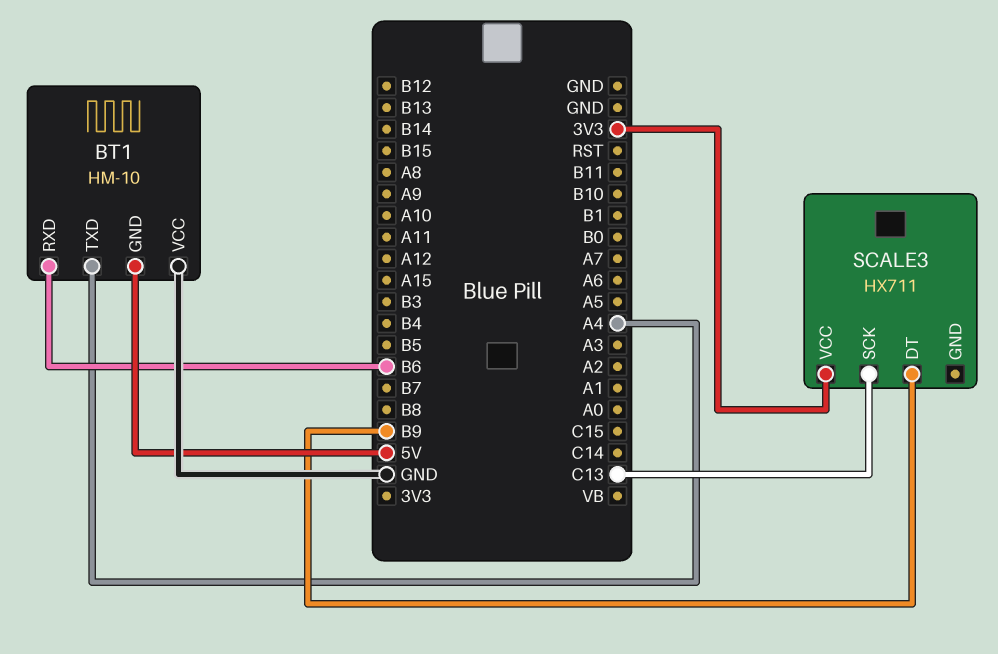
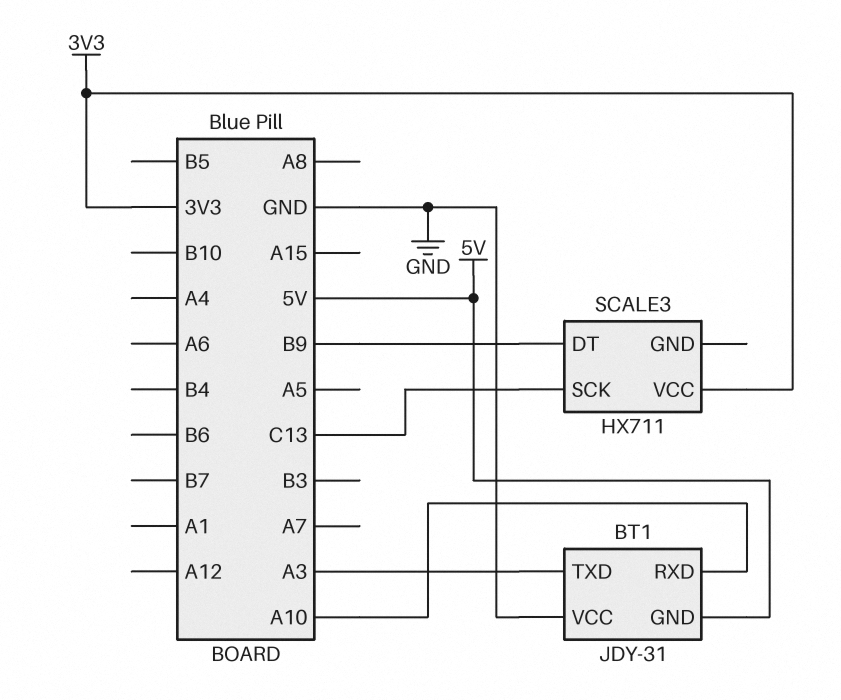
BT1: HM-10 -> JDY-31
BT1 pin RXD: B6 -> A10
BT1 pin TXD: A4 -> A3

